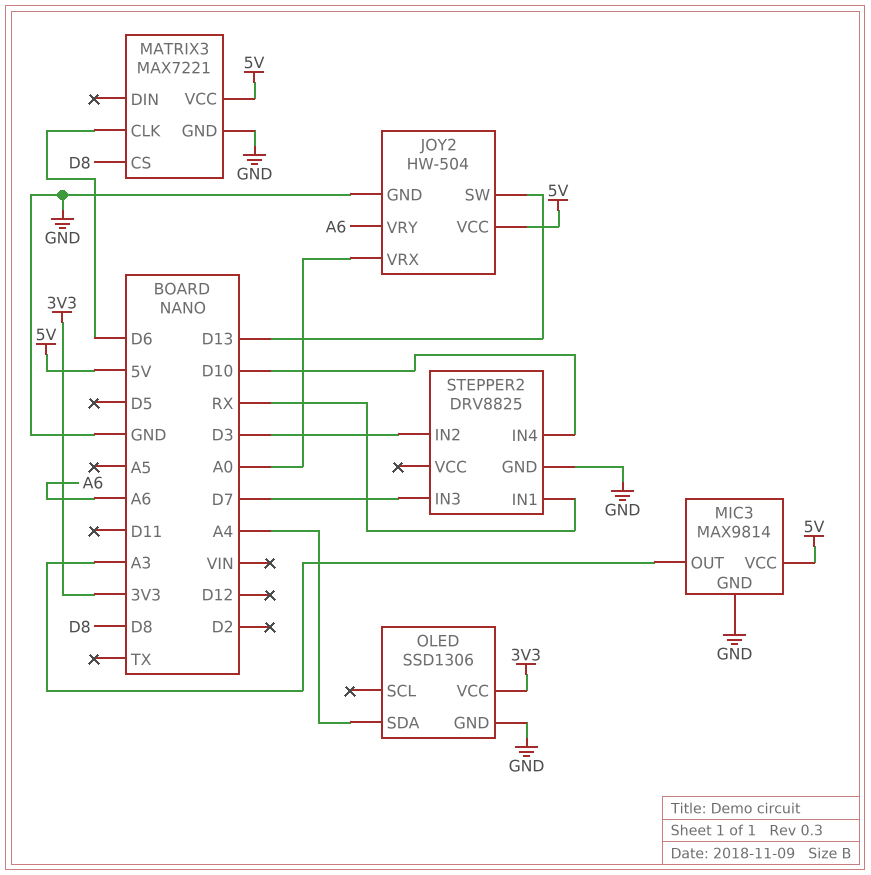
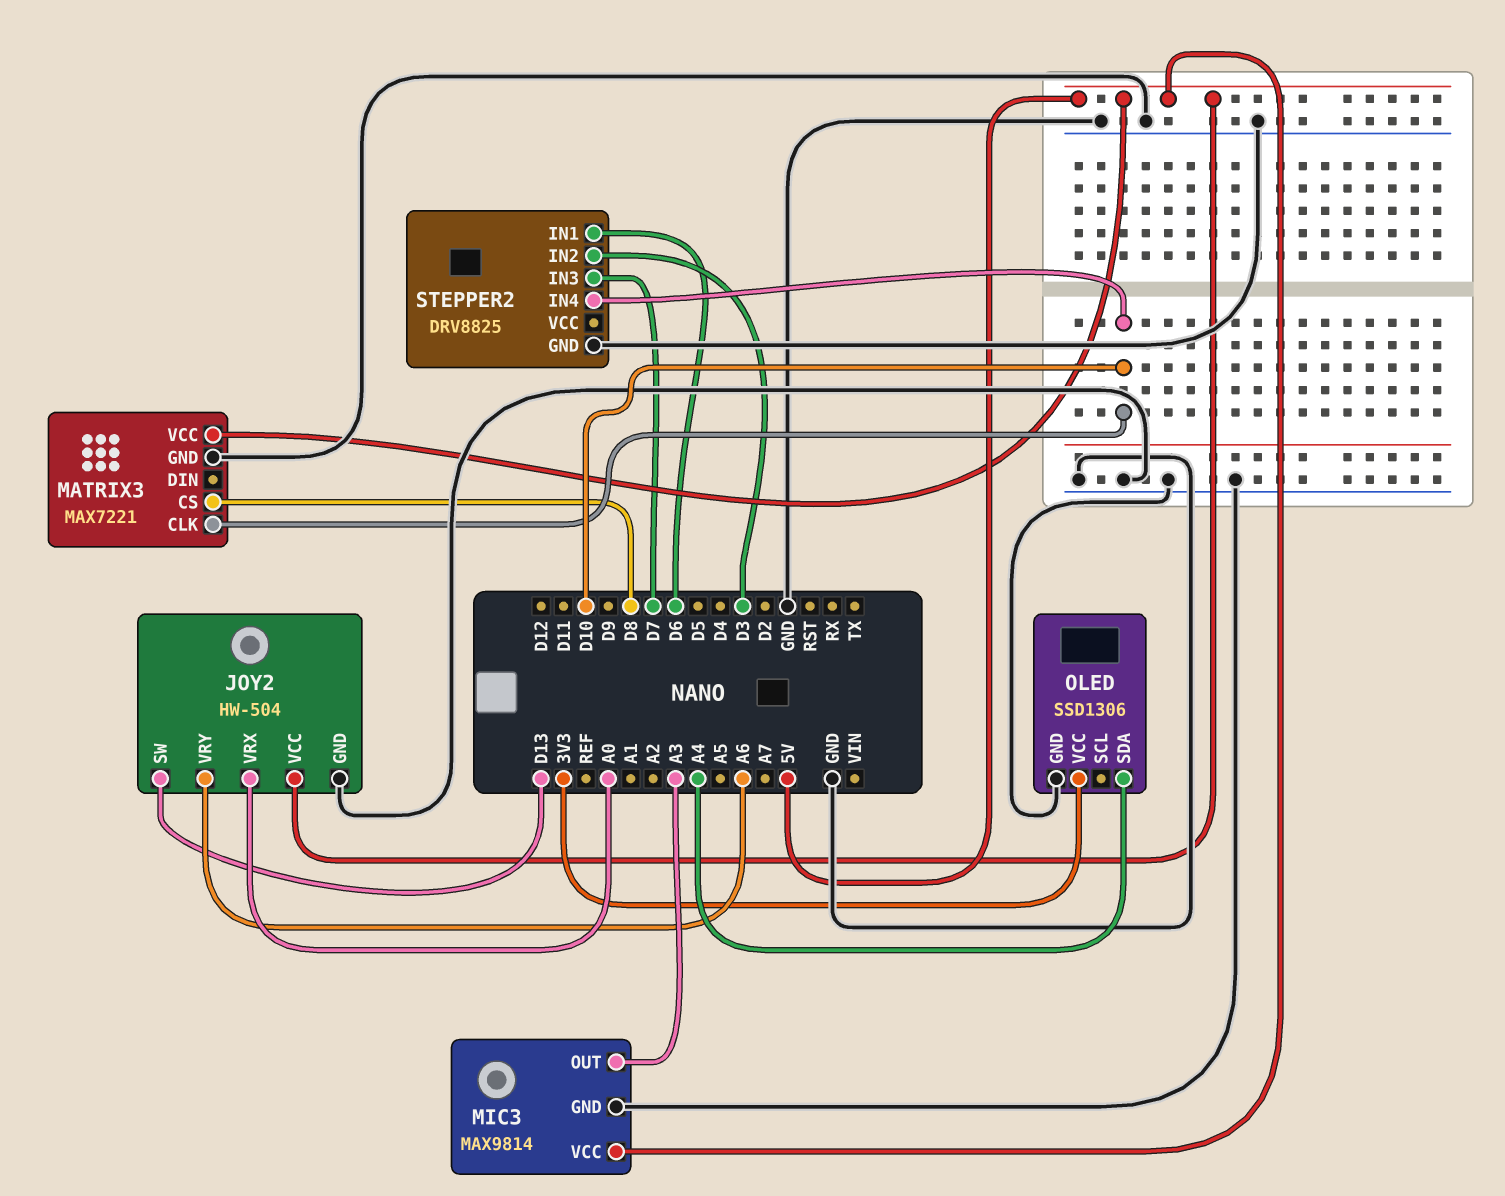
MATRIX3 pin CLK: D6 -> D10
STEPPER2 pin IN1: RX -> D6

